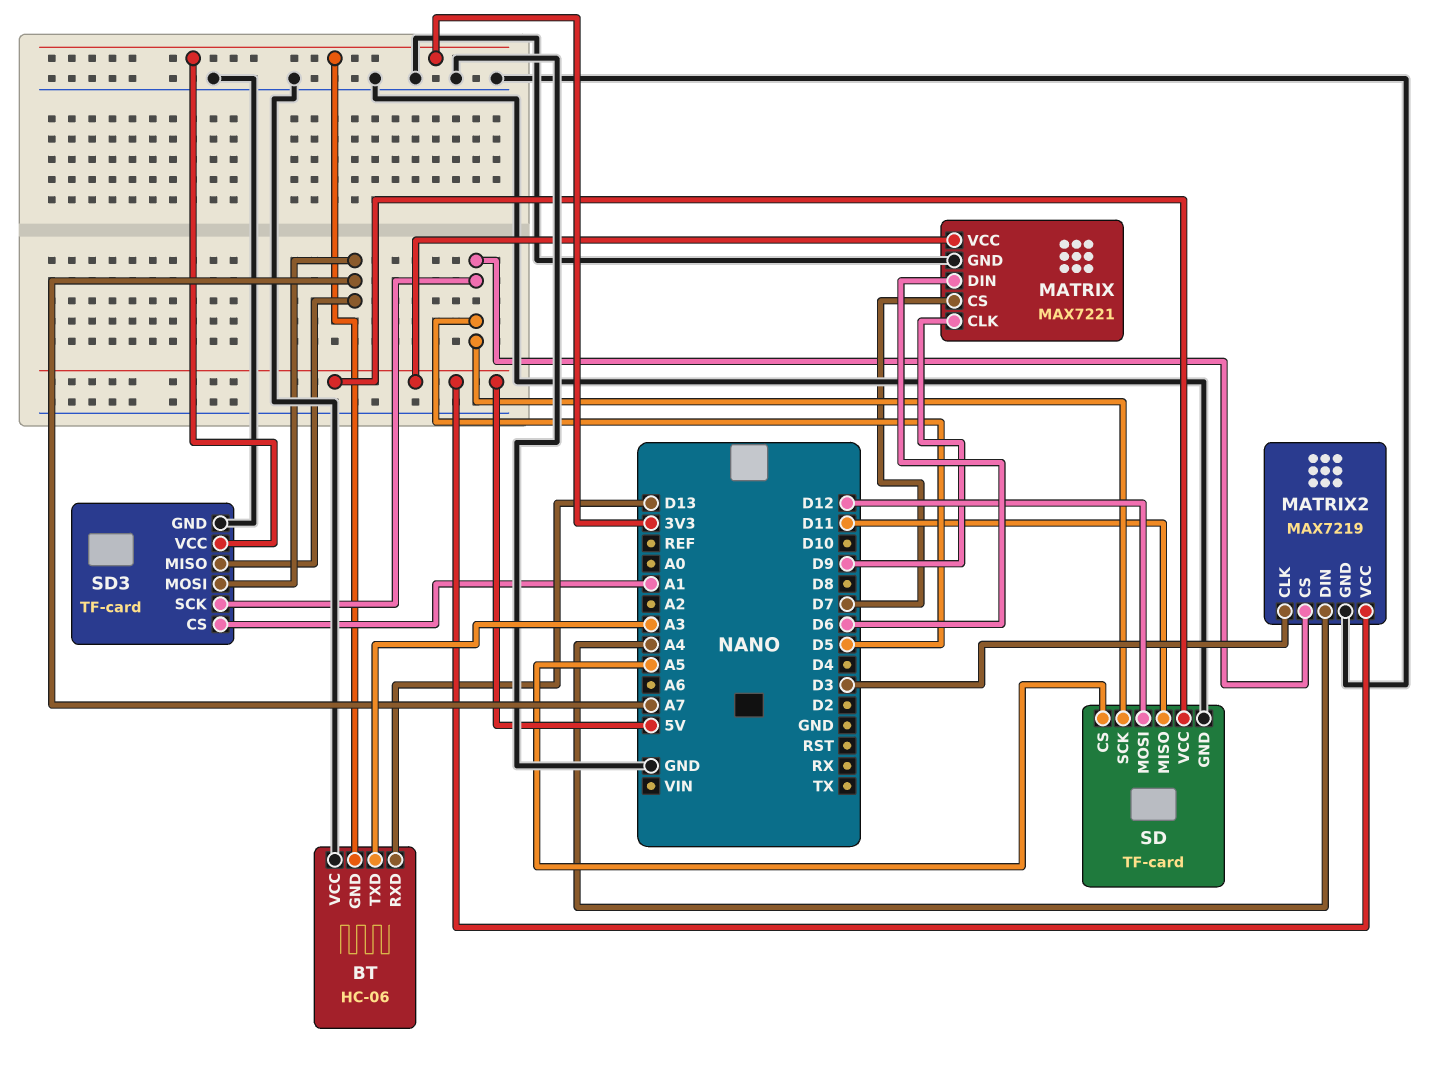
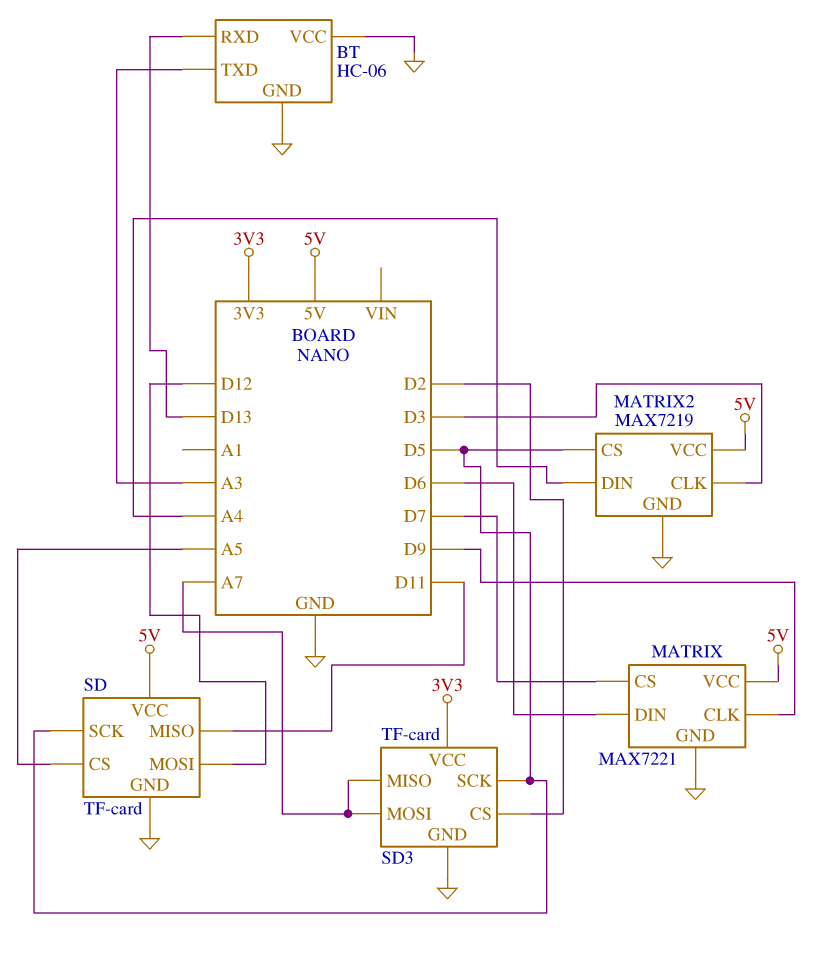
BT pin GND: 3V3 -> GND
SD3 pin CS: A1 -> D2

